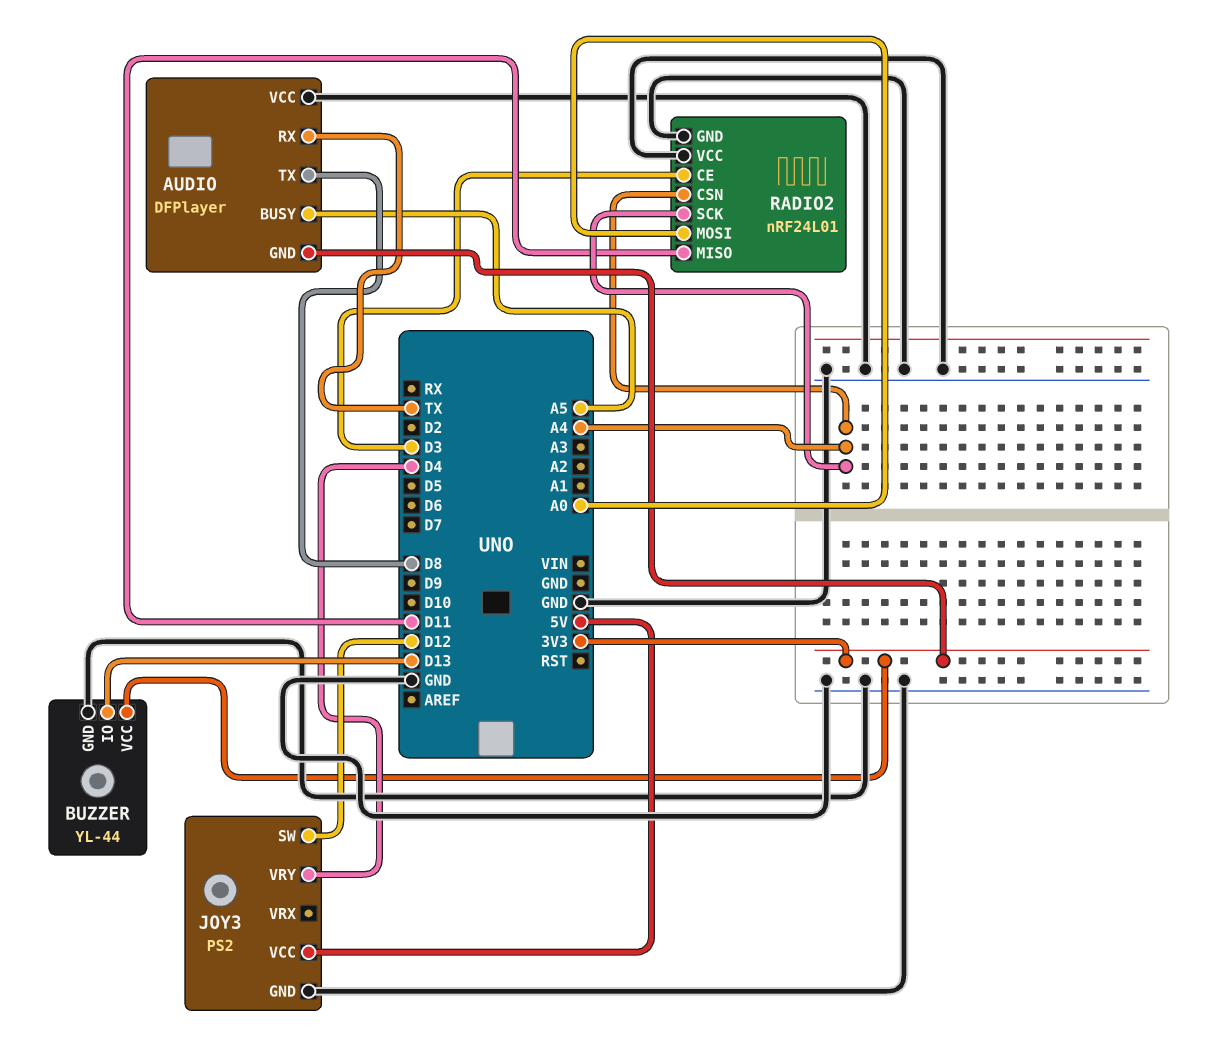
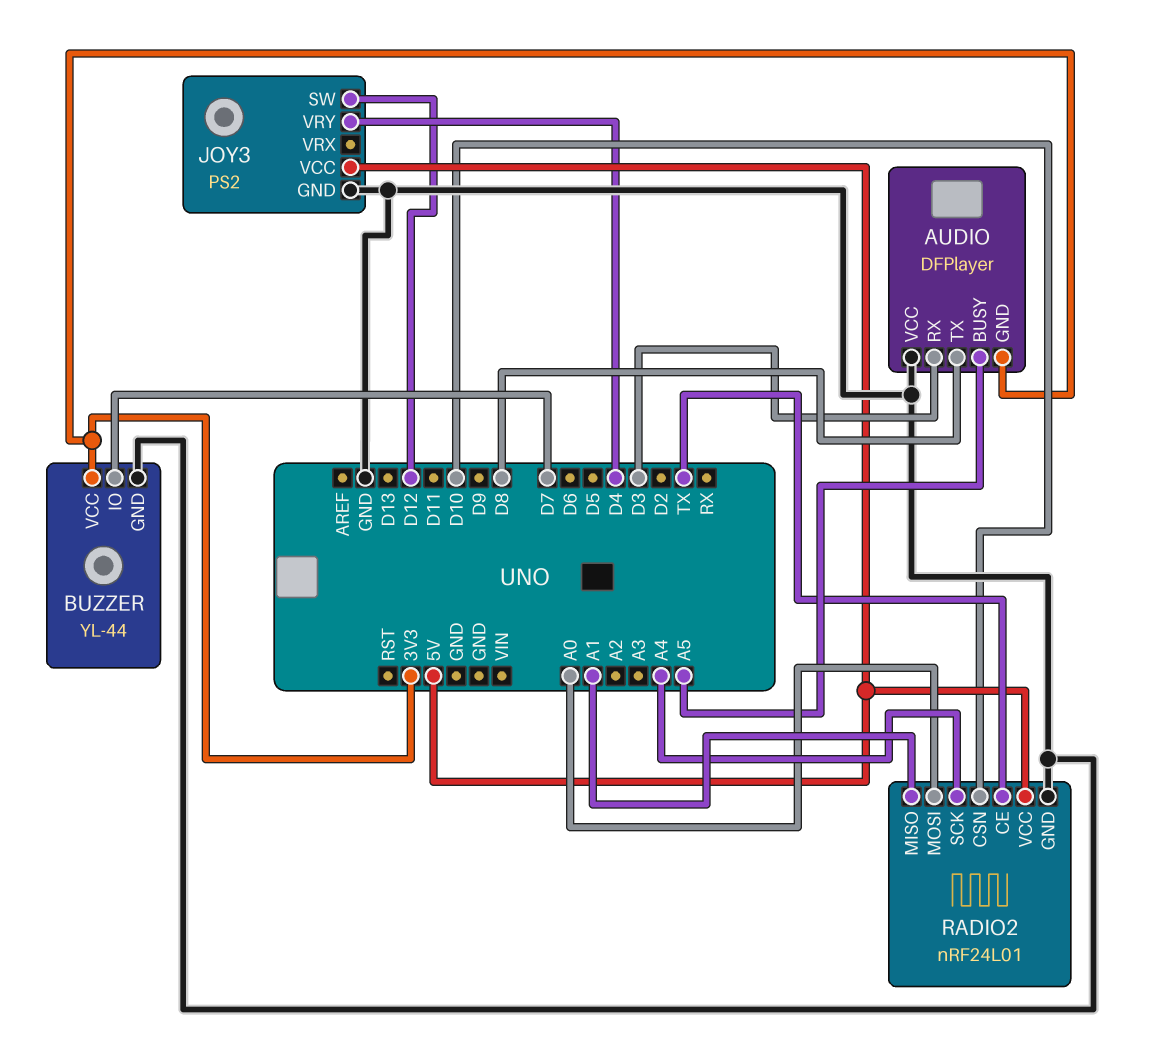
AUDIO pin RX: TX -> D3
BUZZER pin IO: D13 -> D7
RADIO2 pin CE: D3 -> TX
RADIO2 pin CSN: A4 -> D10
RADIO2 pin MISO: D11 -> A1
RADIO2 pin VCC: GND -> 5V

